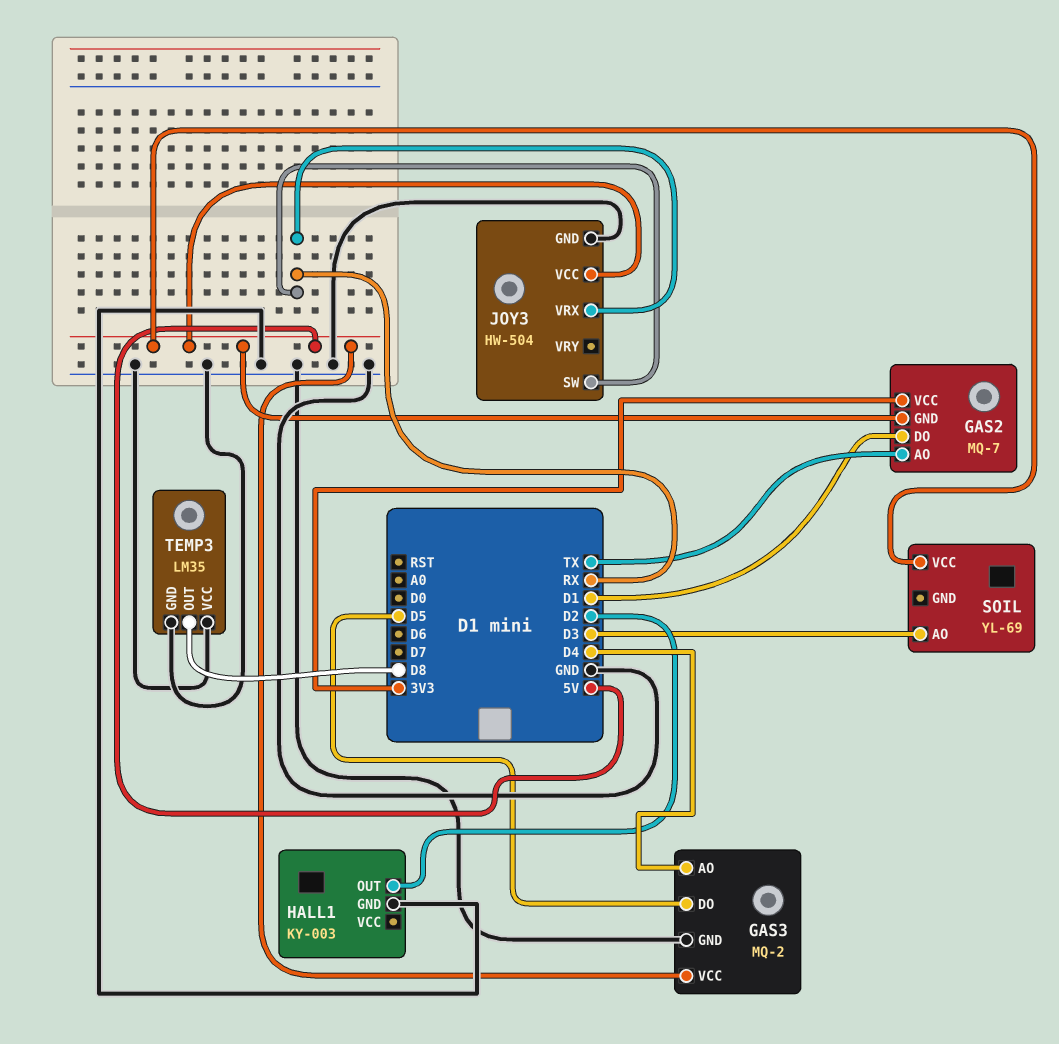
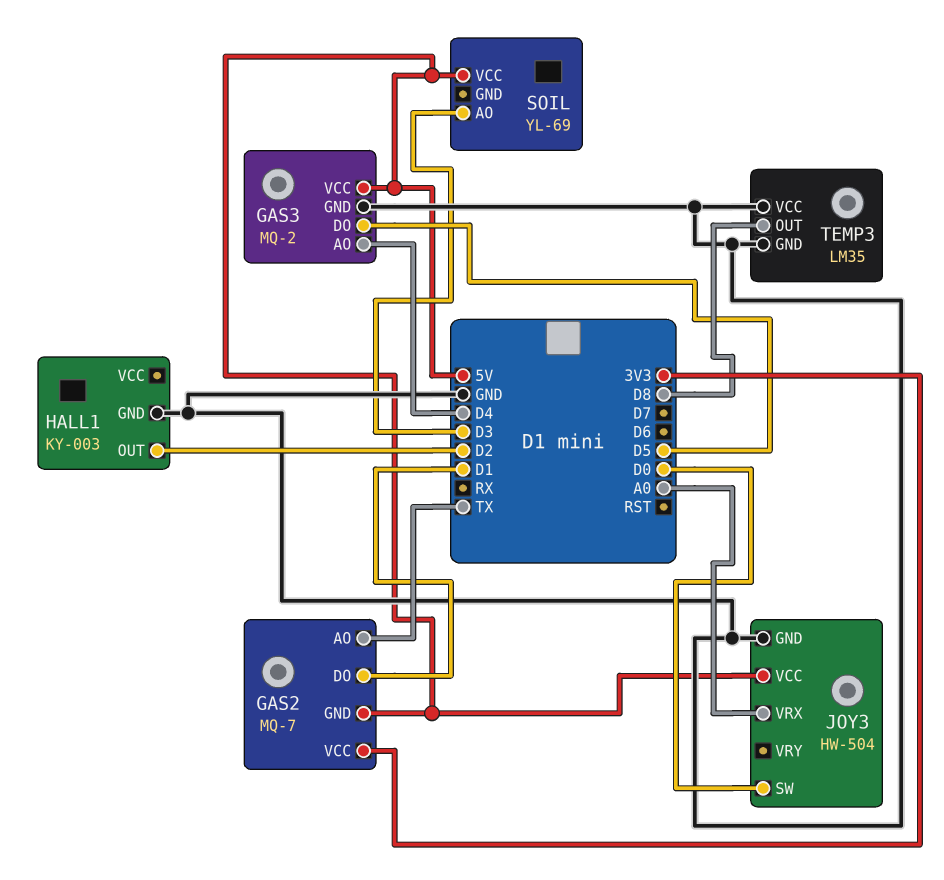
JOY3 pin SW: RX -> D0
JOY3 pin VRX: RX -> A0

